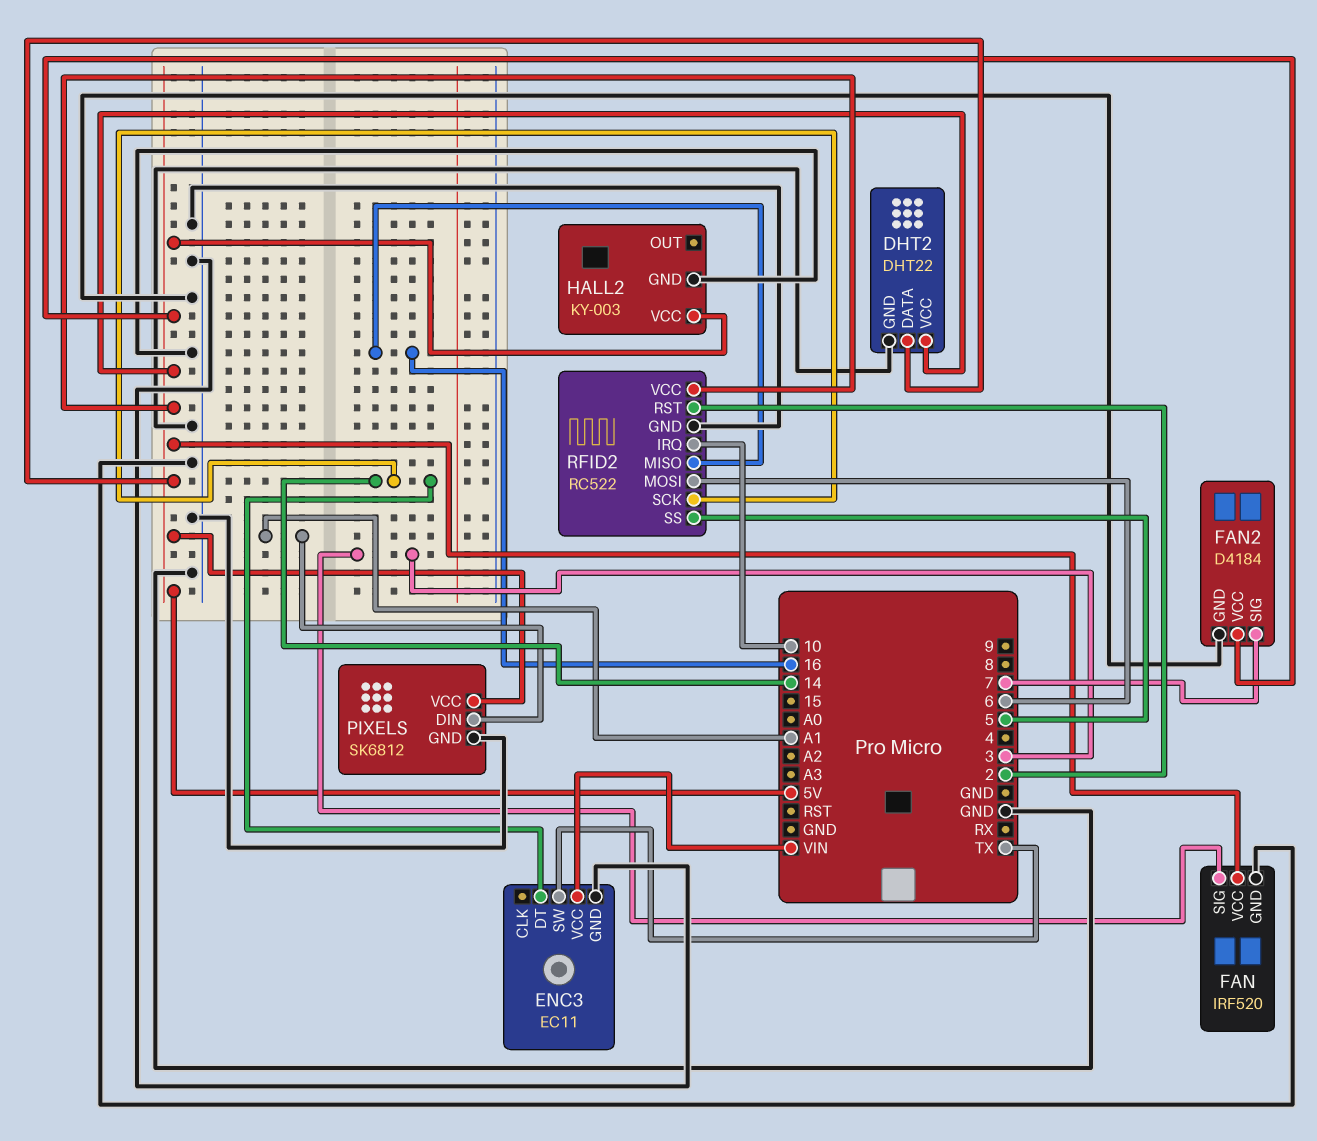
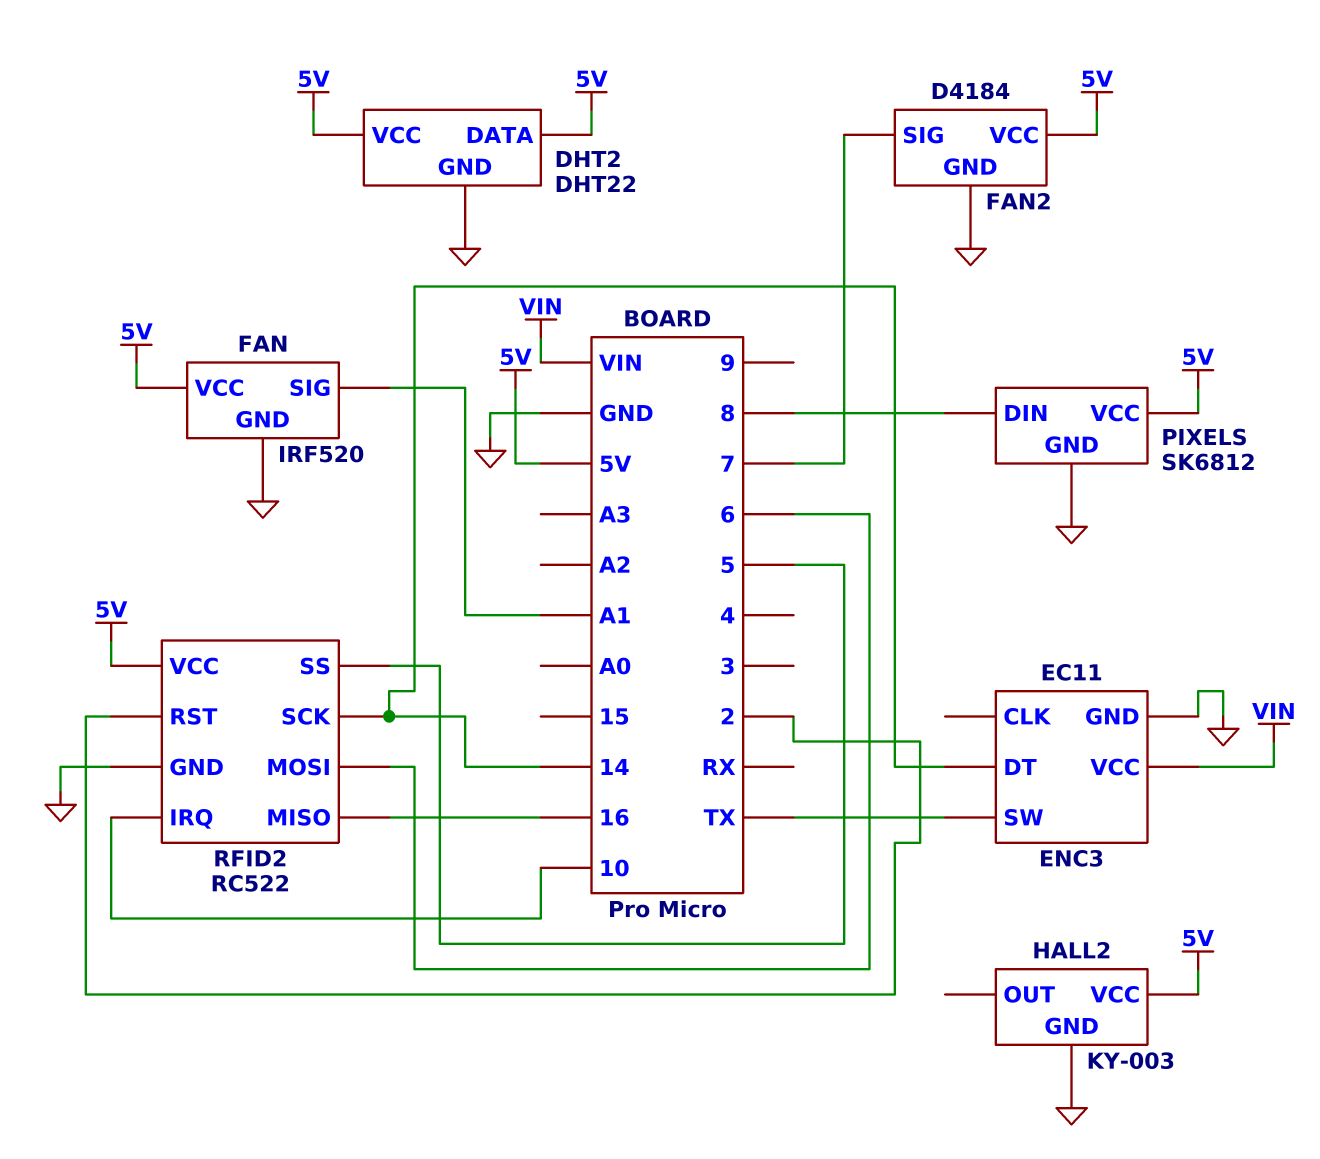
FAN pin SIG: 3 -> A1
PIXELS pin DIN: A1 -> 8

